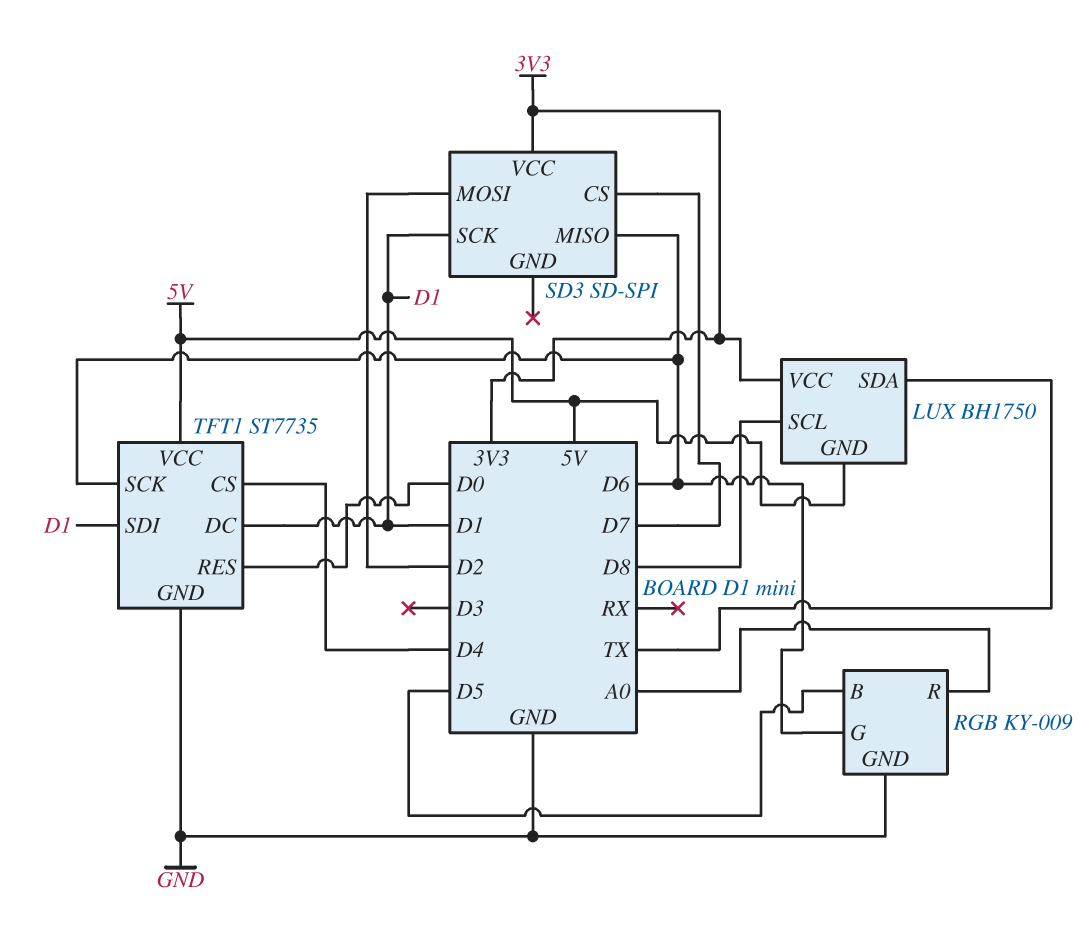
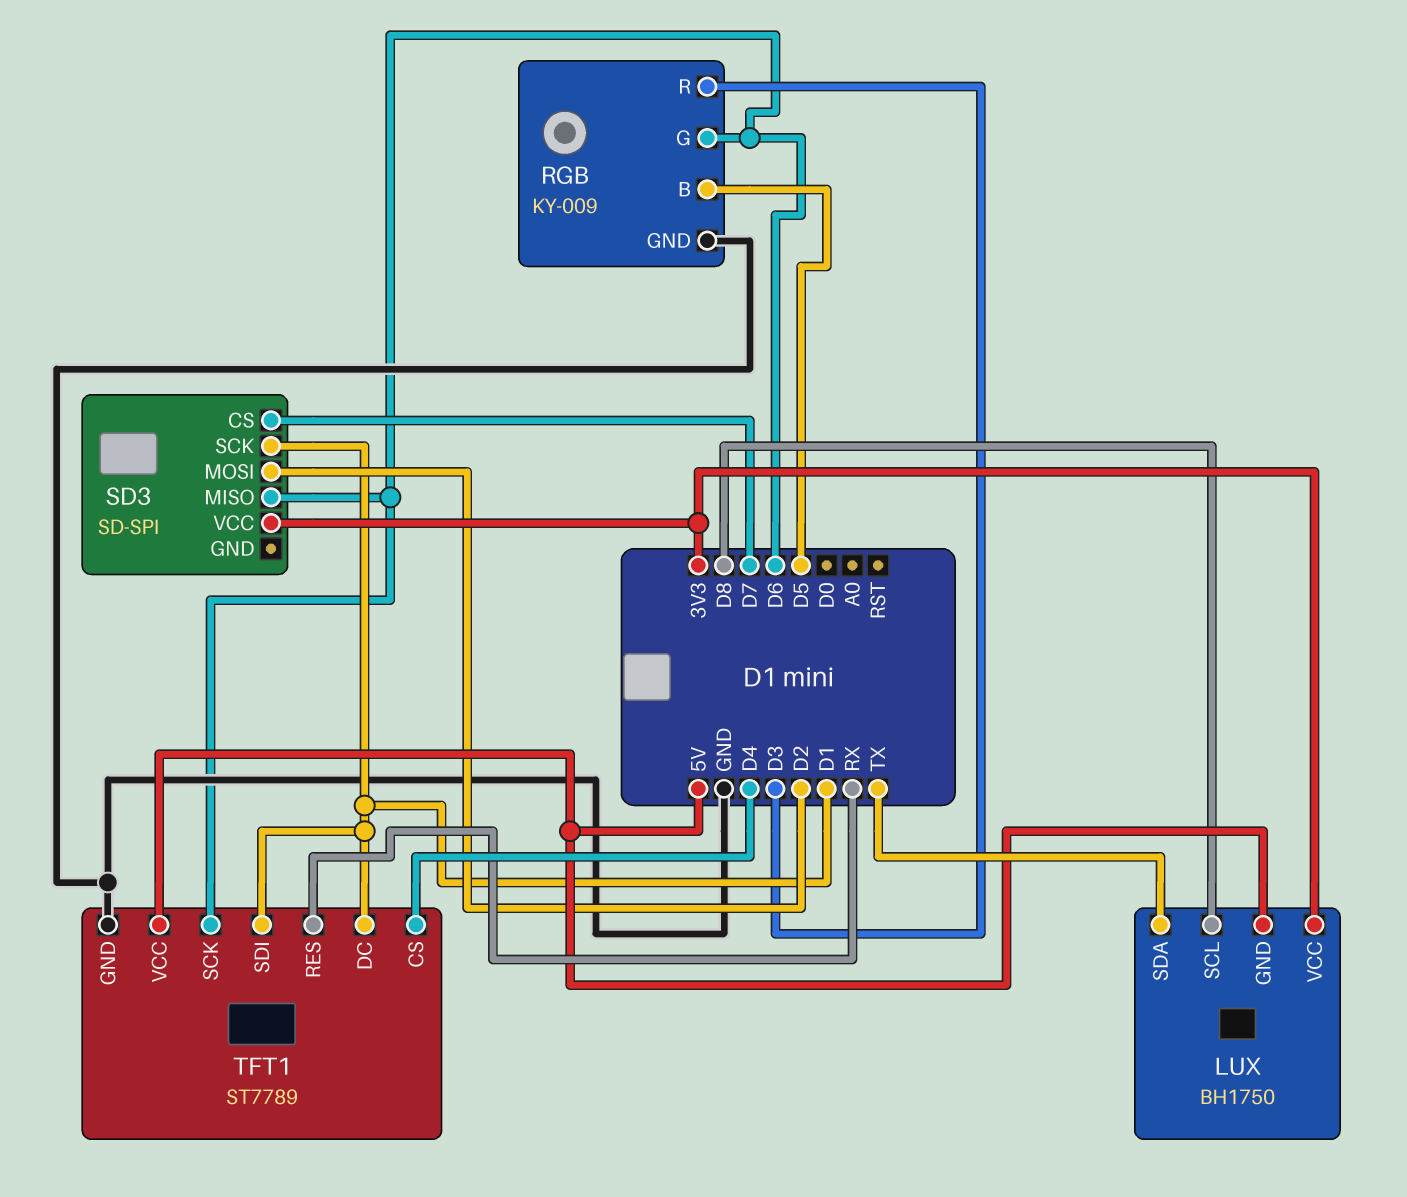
RGB pin R: A0 -> D3
TFT1: ST7735 -> ST7789
TFT1 pin RES: D0 -> RX

